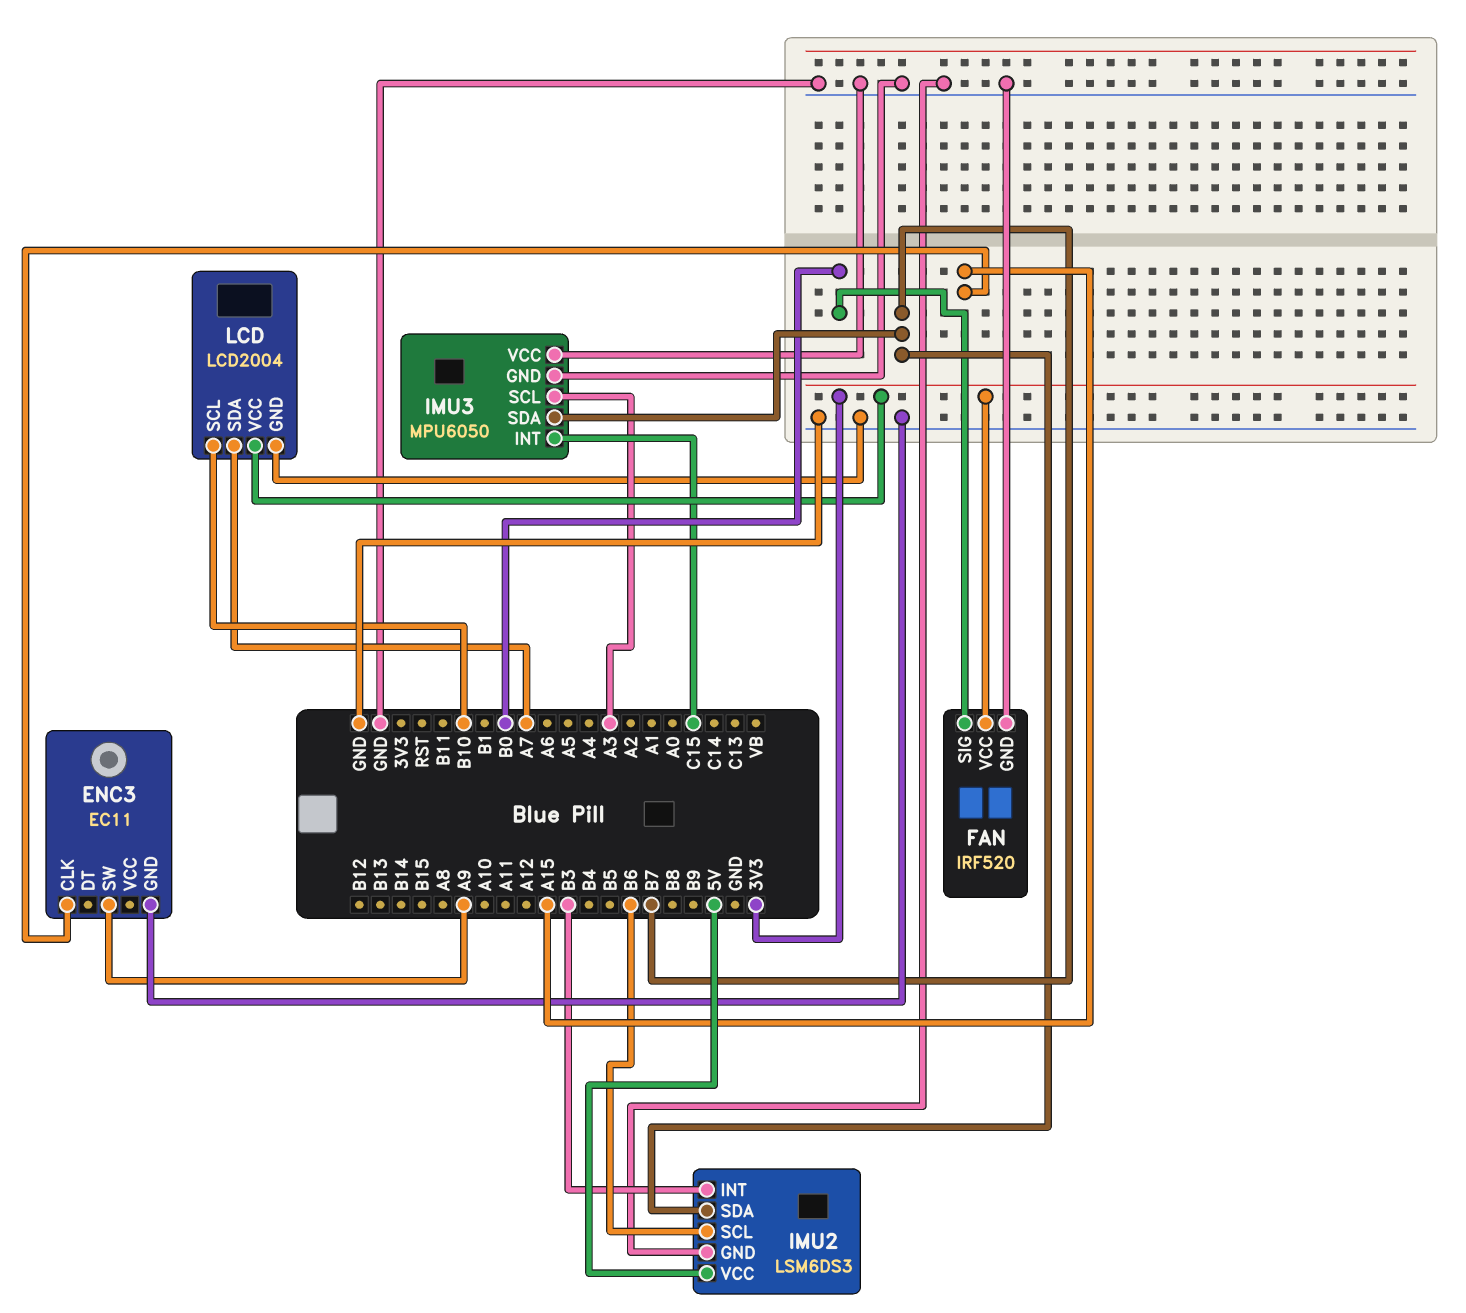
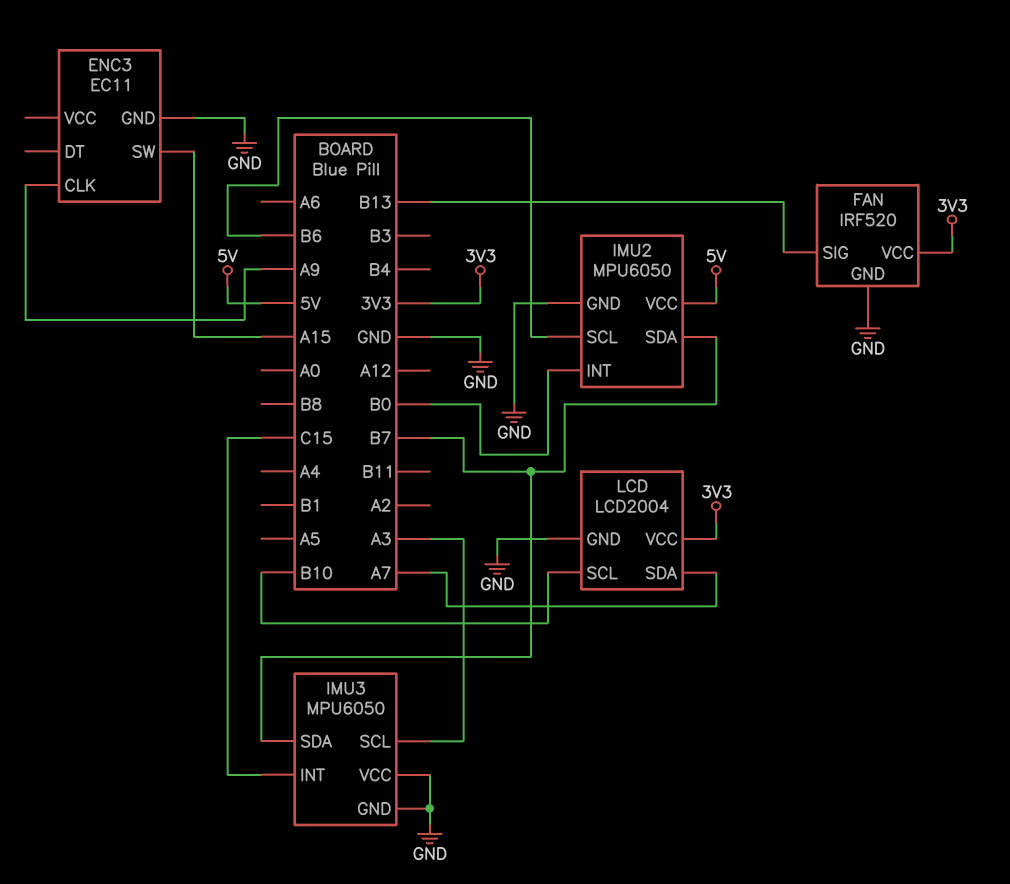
ENC3 pin CLK: A15 -> A9
ENC3 pin SW: A9 -> A15
FAN pin SIG: B0 -> B13
IMU2: LSM6DS3 -> MPU6050
IMU2 pin INT: B3 -> B0

